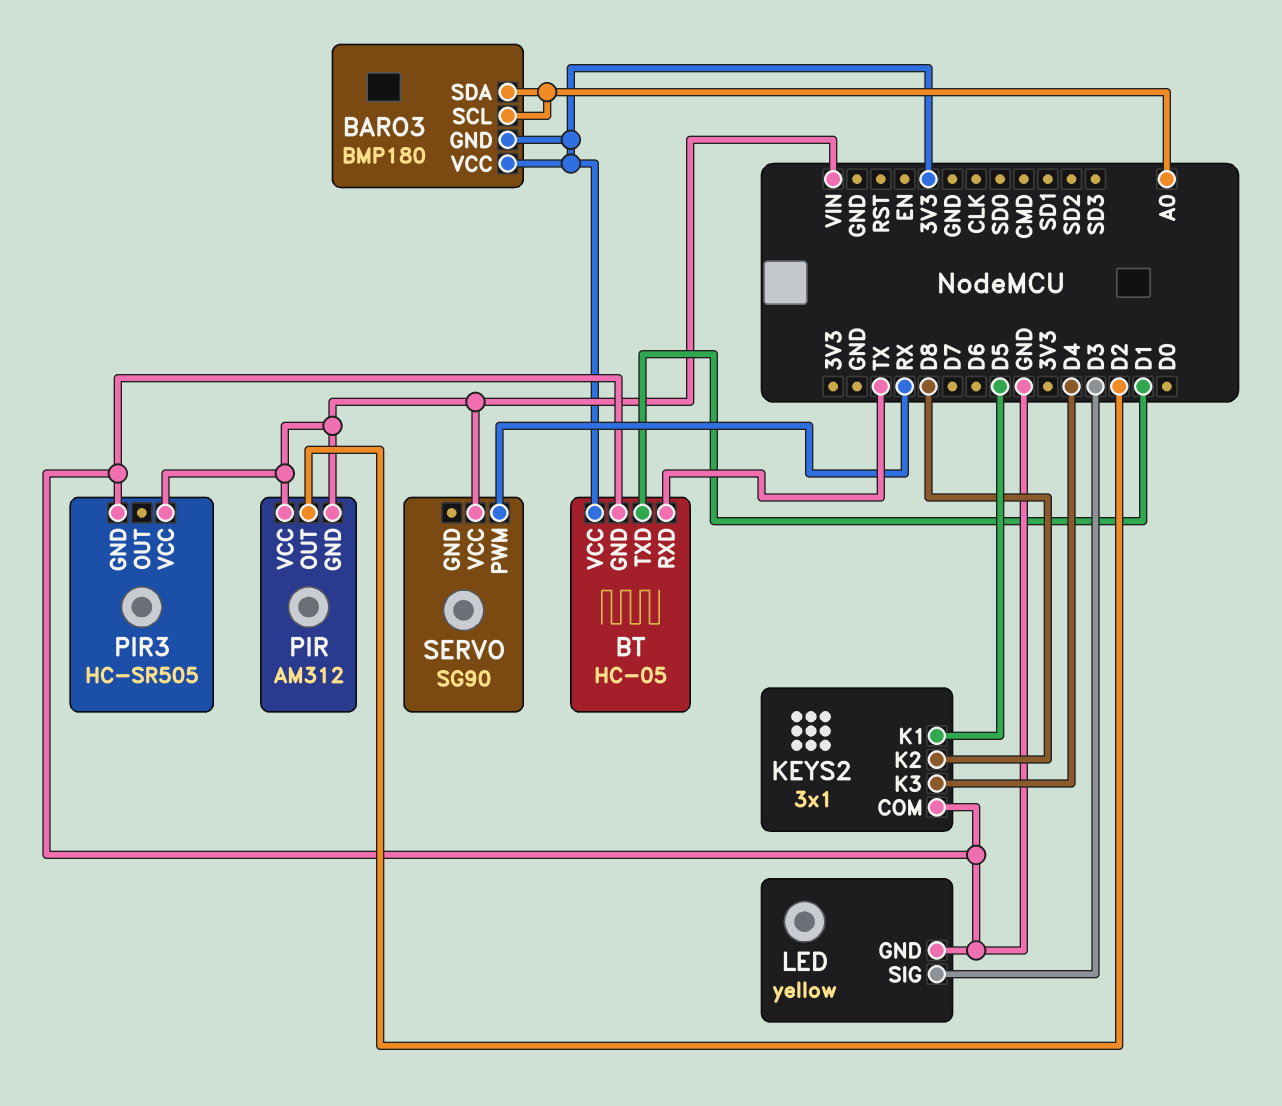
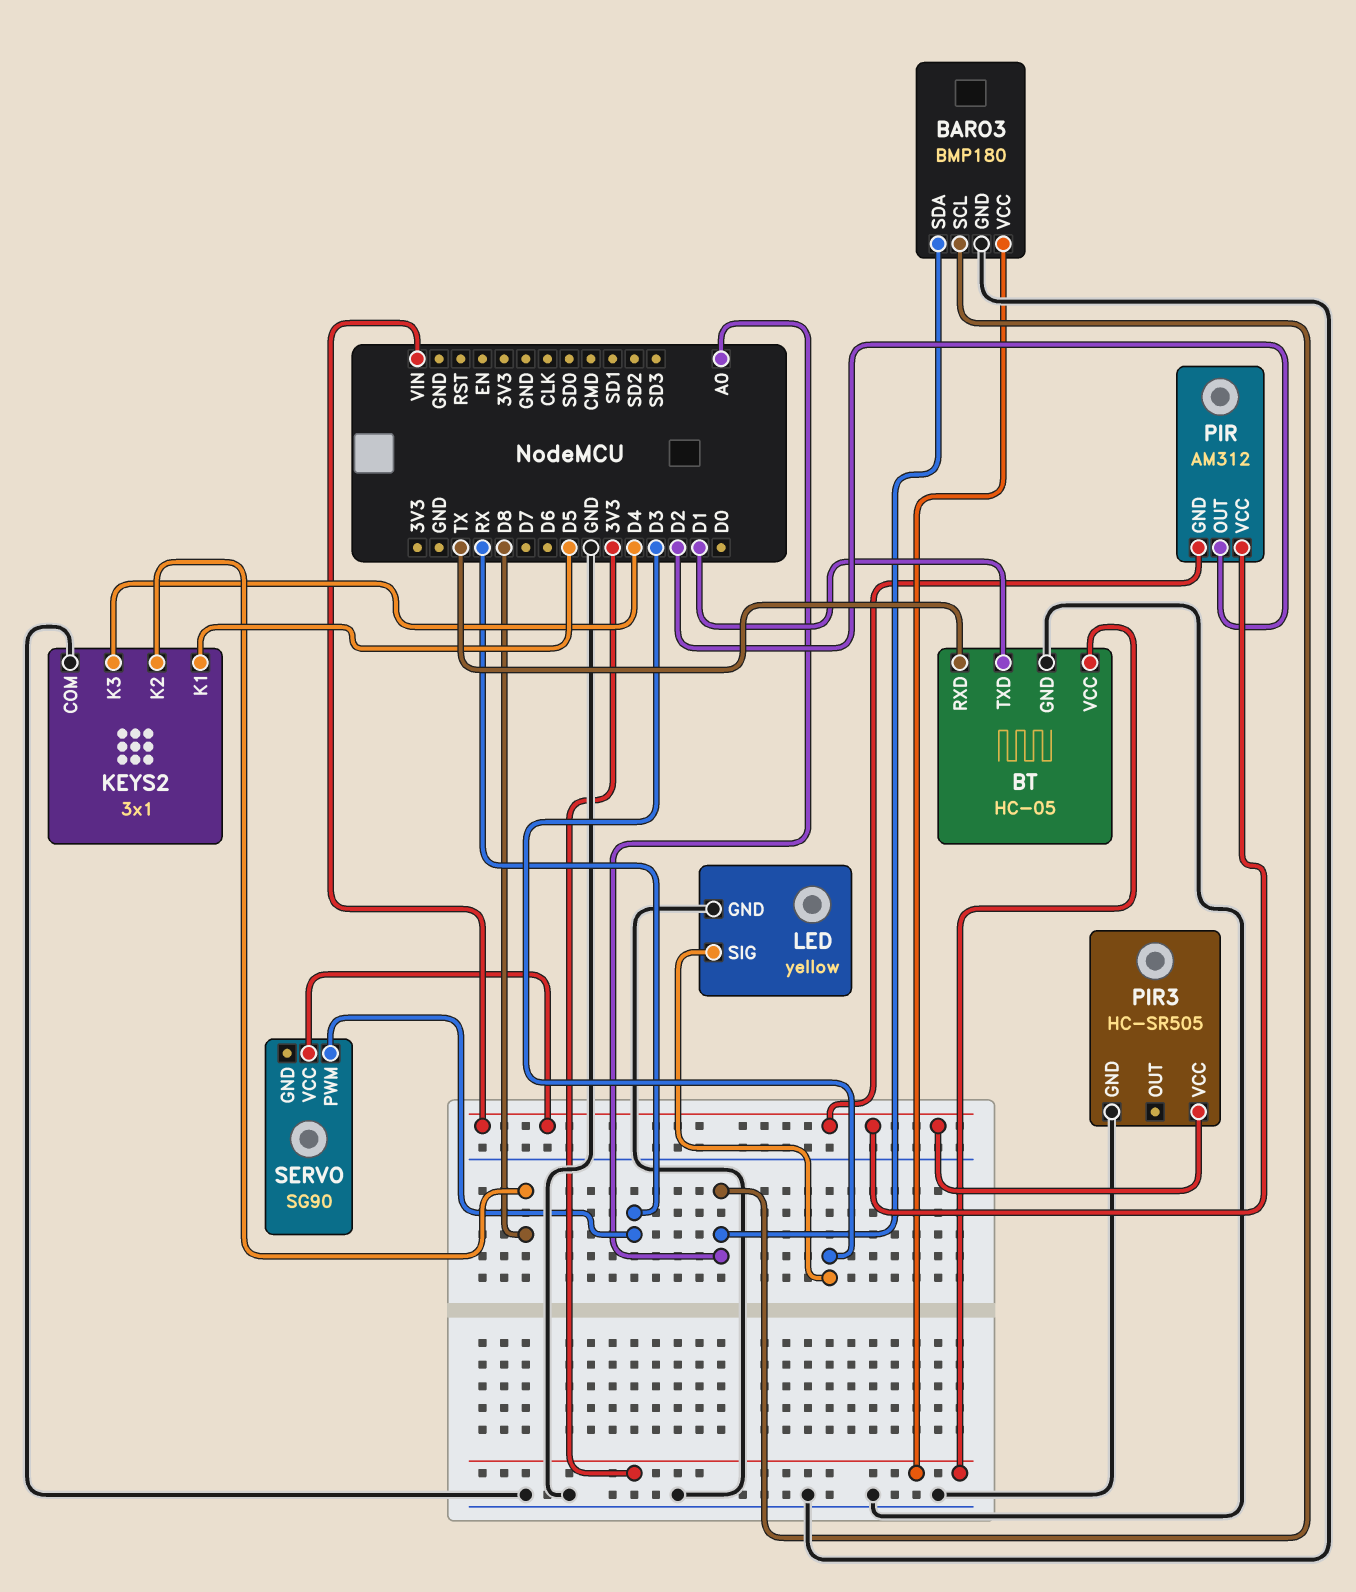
BARO3 pin GND: 3V3 -> GND

